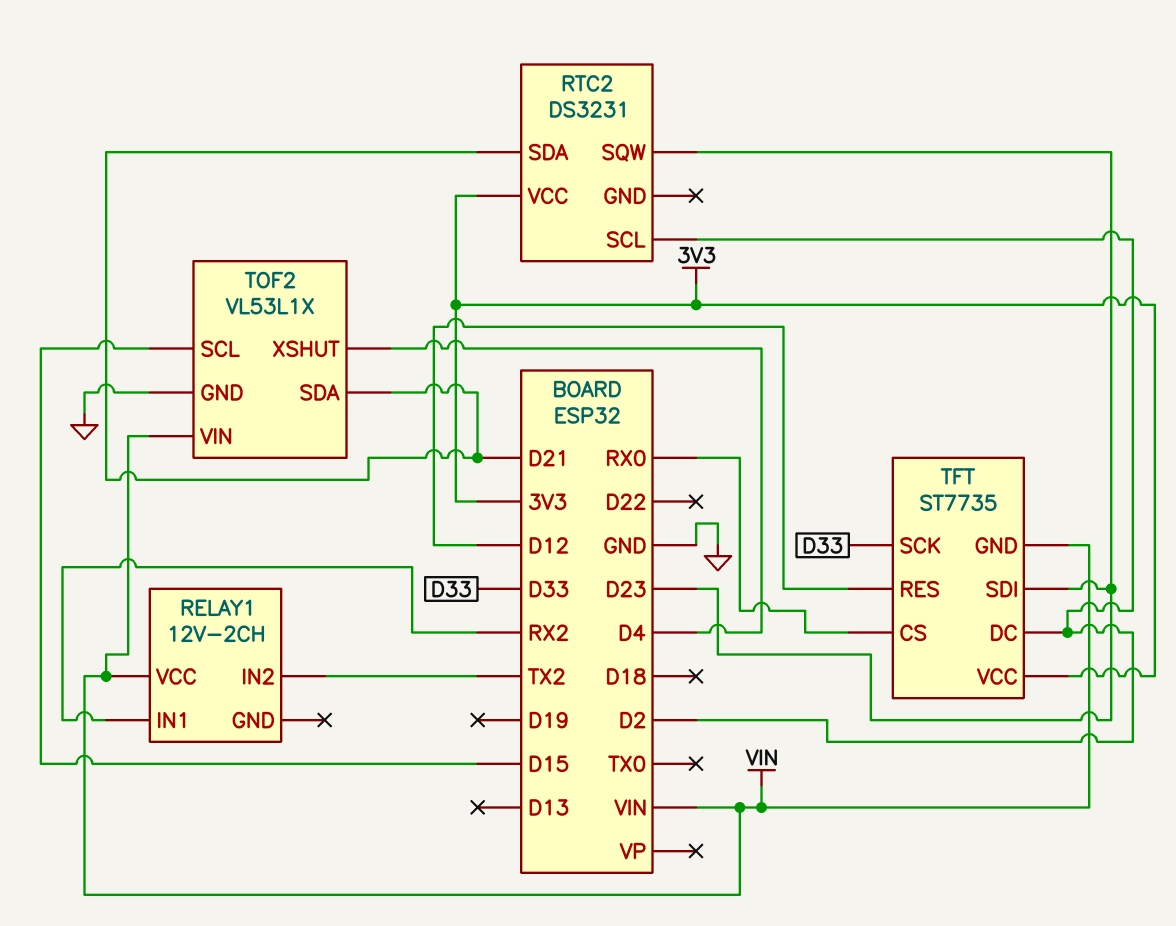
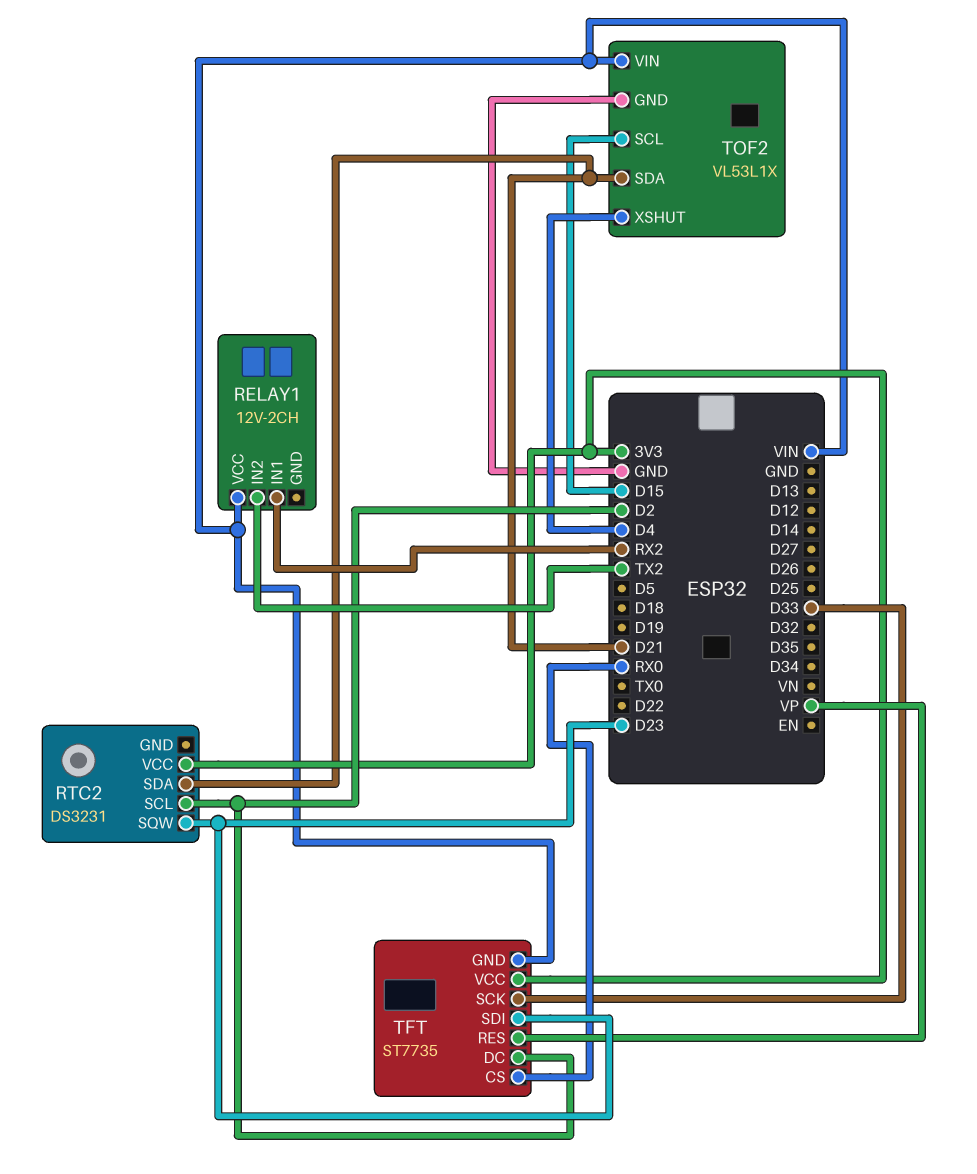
TFT pin RES: D12 -> VP

